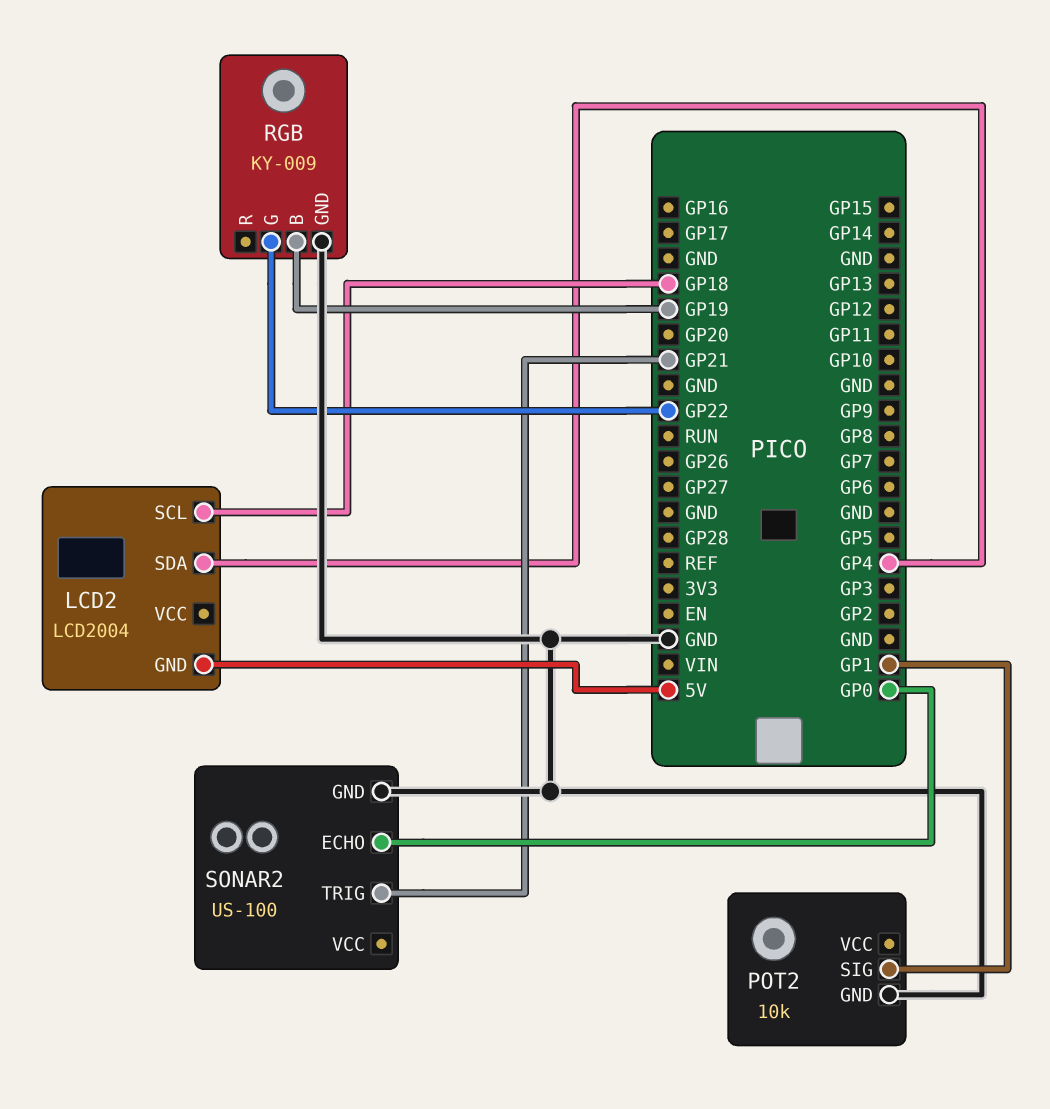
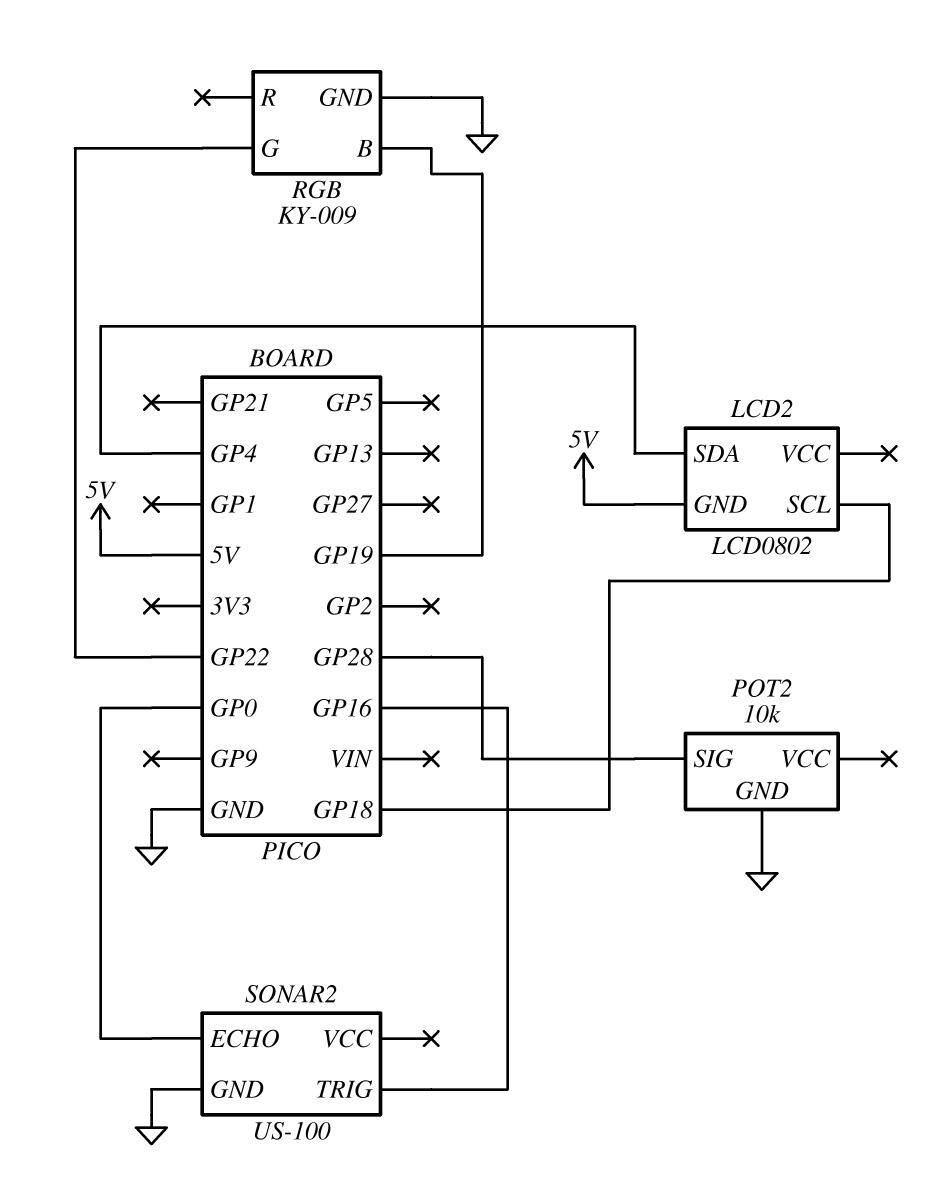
LCD2: LCD2004 -> LCD0802
POT2 pin SIG: GP1 -> GP28
SONAR2 pin TRIG: GP21 -> GP16

